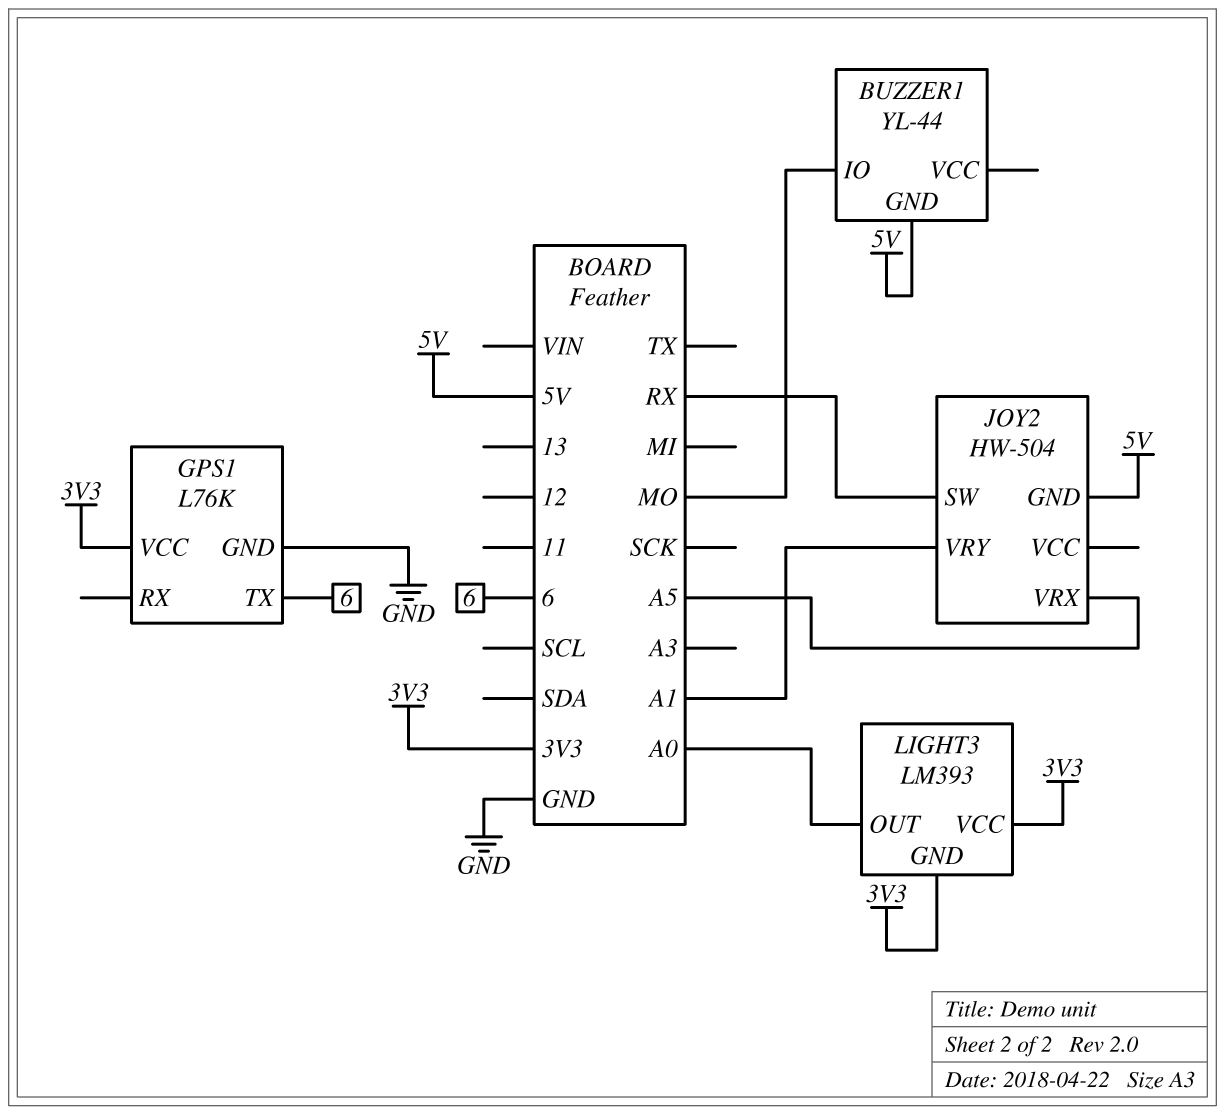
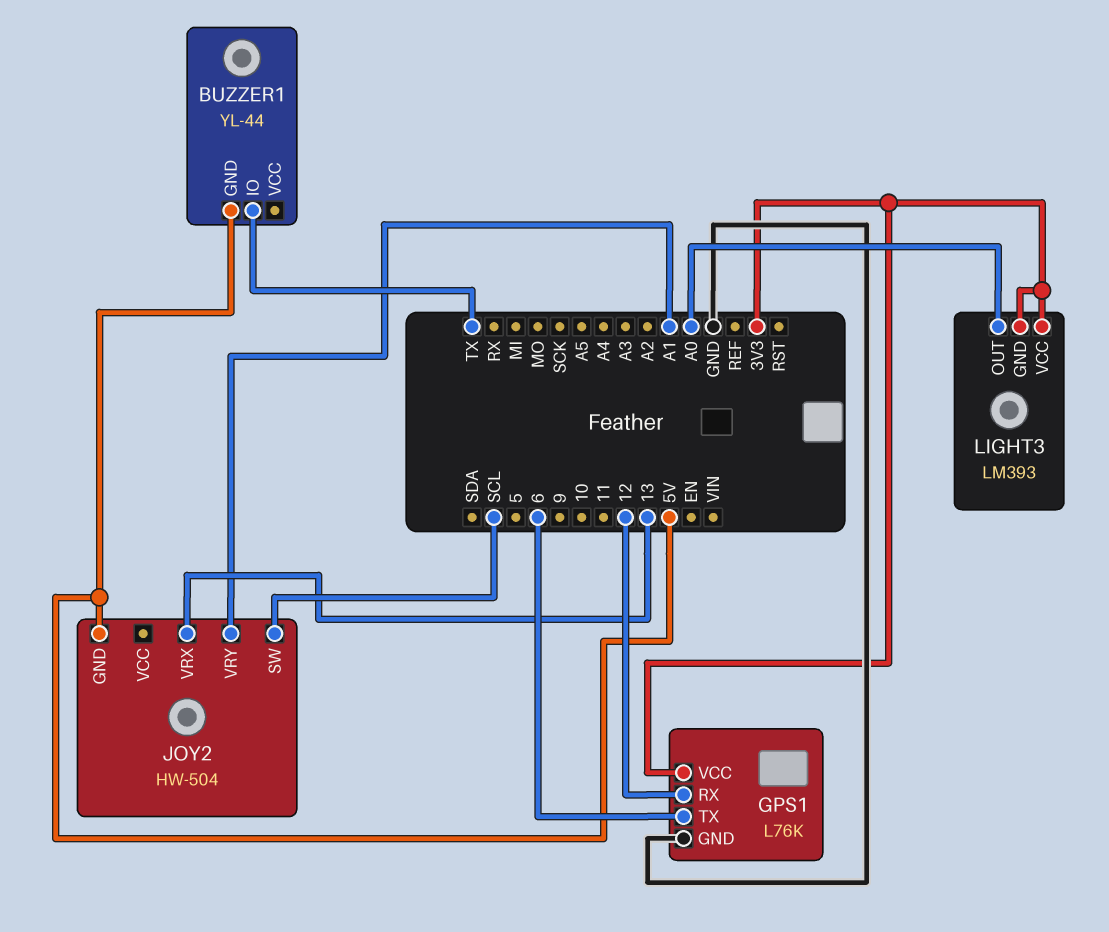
BUZZER1 pin IO: MO -> TX
GPS1 pin RX: none -> 12
JOY2 pin SW: RX -> SCL
JOY2 pin VRX: A5 -> 13

